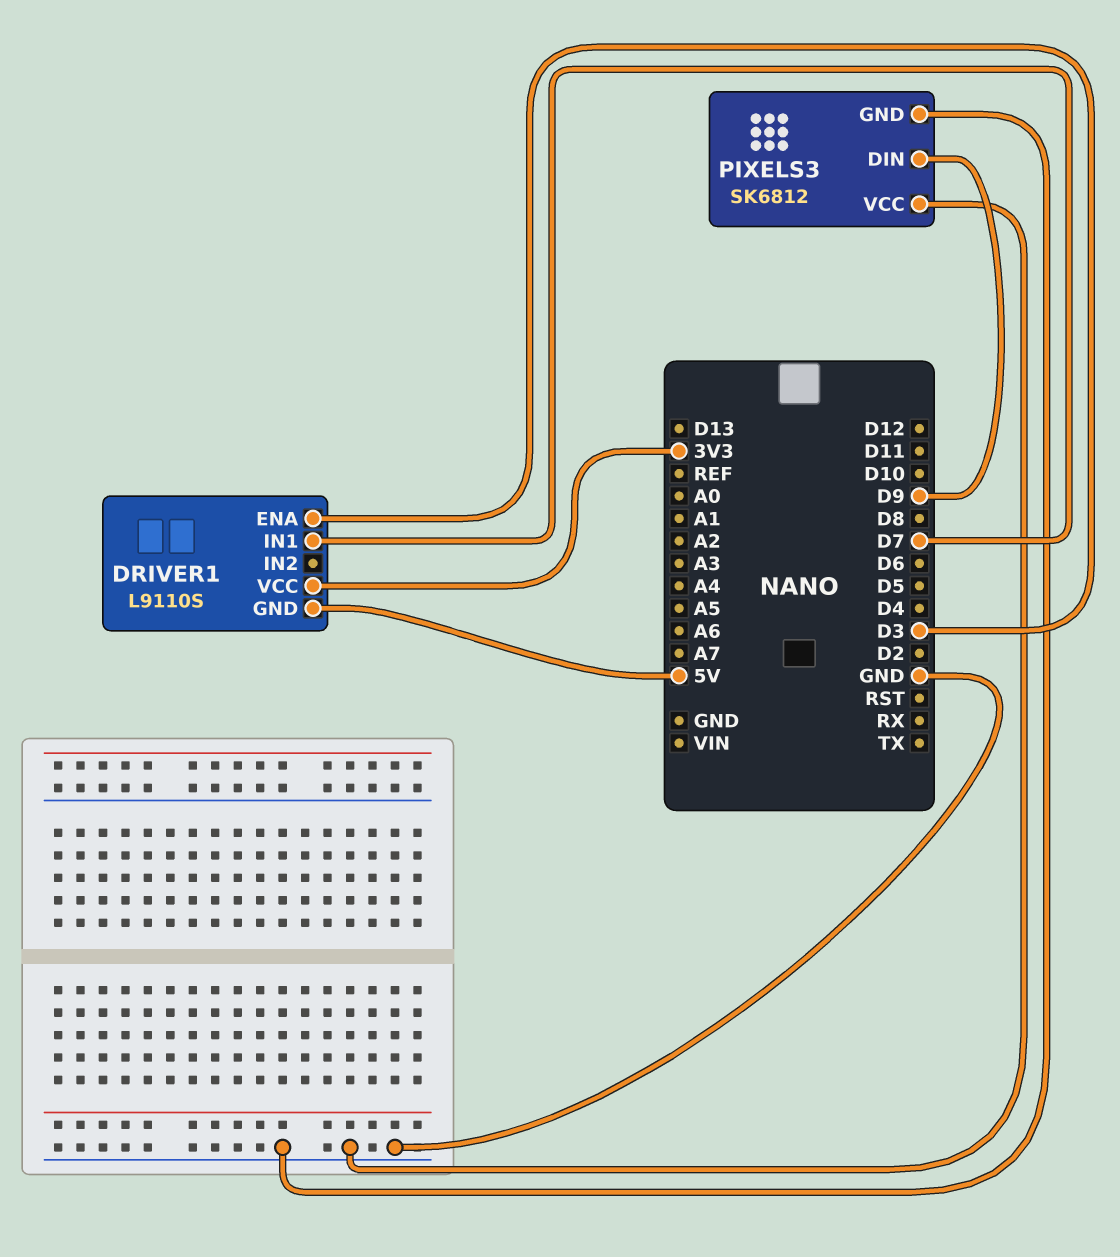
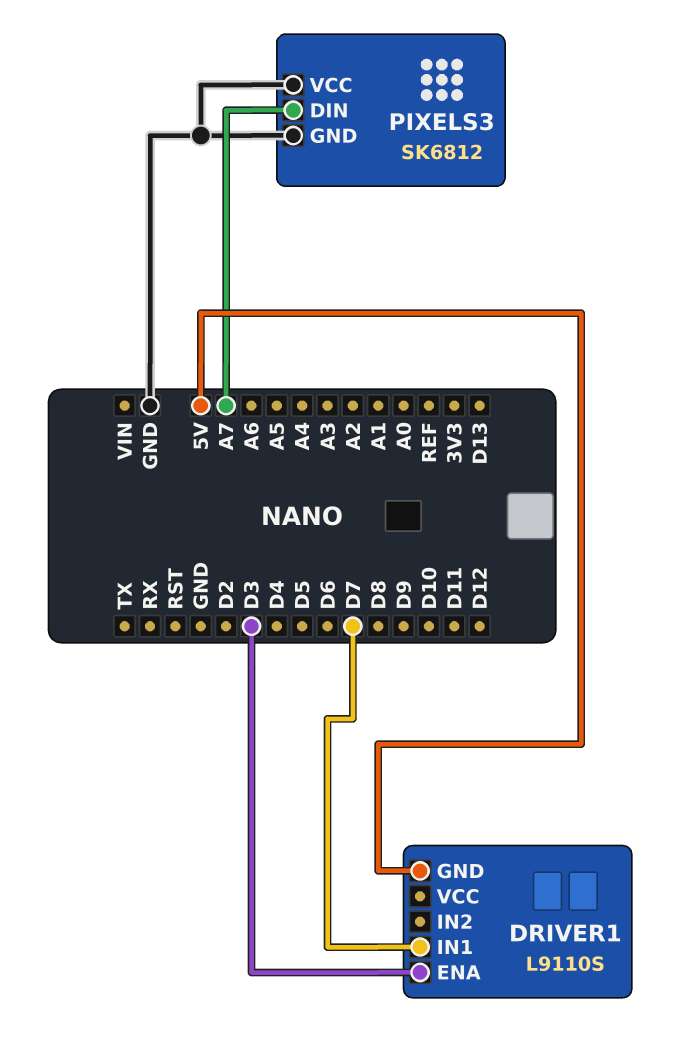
DRIVER1 pin VCC: 3V3 -> none
PIXELS3 pin DIN: D9 -> A7

